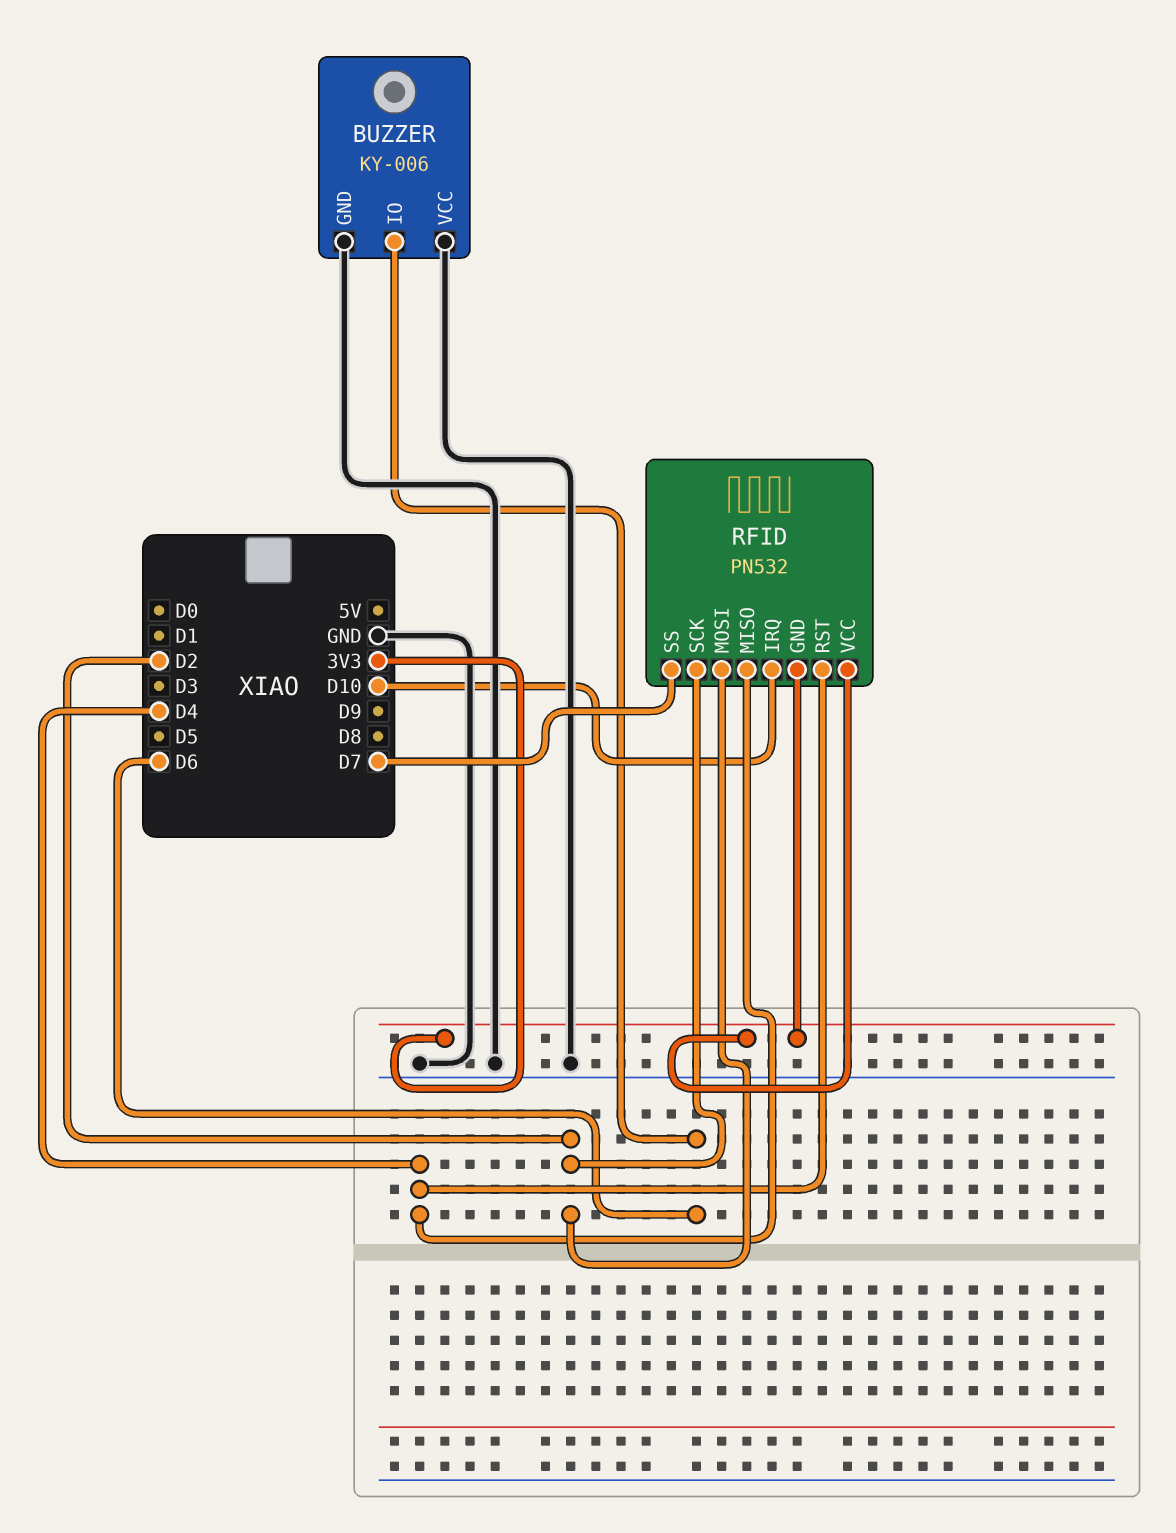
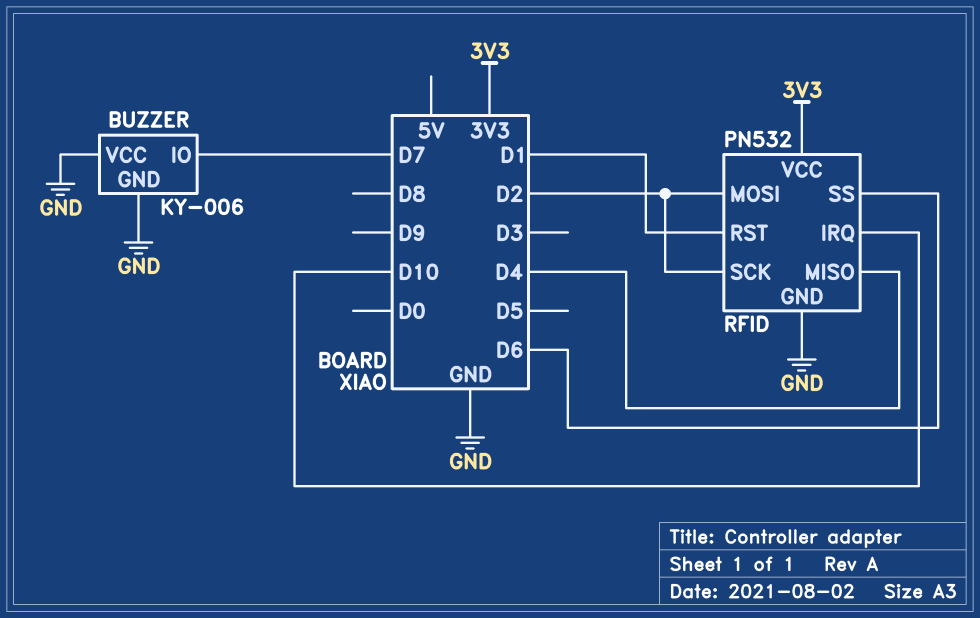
BUZZER pin IO: D6 -> D7
RFID pin GND: 3V3 -> GND
RFID pin RST: D4 -> D1
RFID pin SS: D7 -> D6

